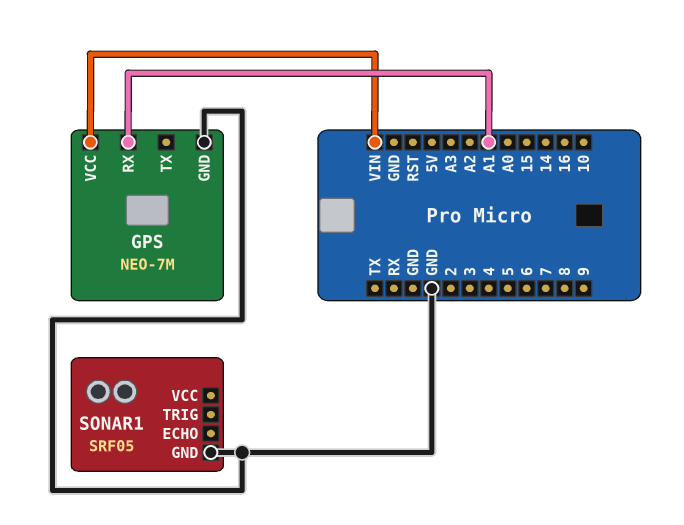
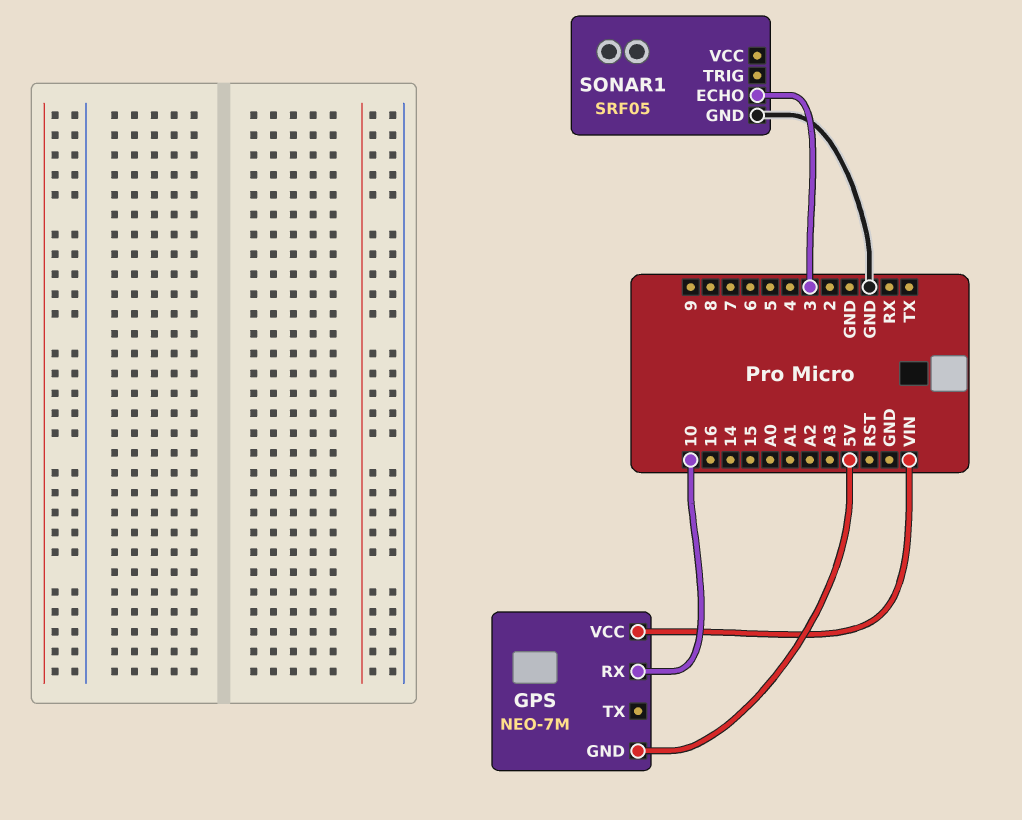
GPS pin GND: GND -> 5V
GPS pin RX: A1 -> 10
SONAR1 pin ECHO: none -> 3

